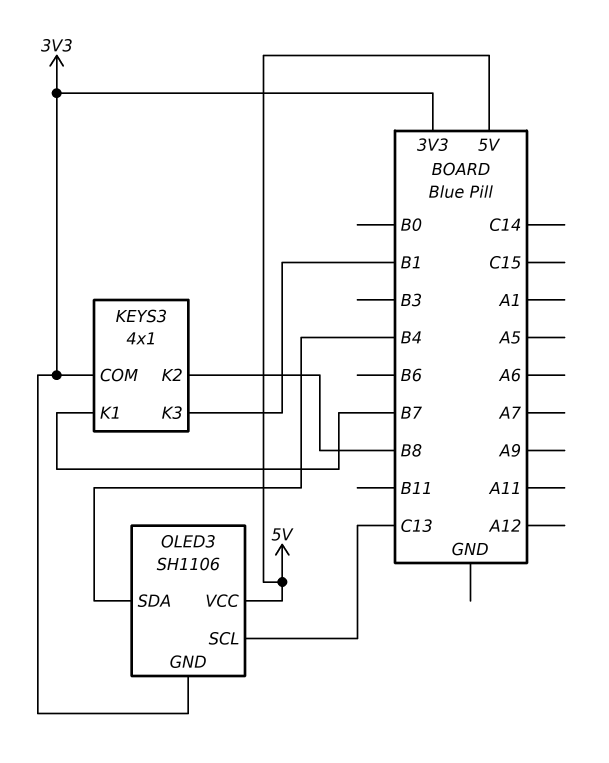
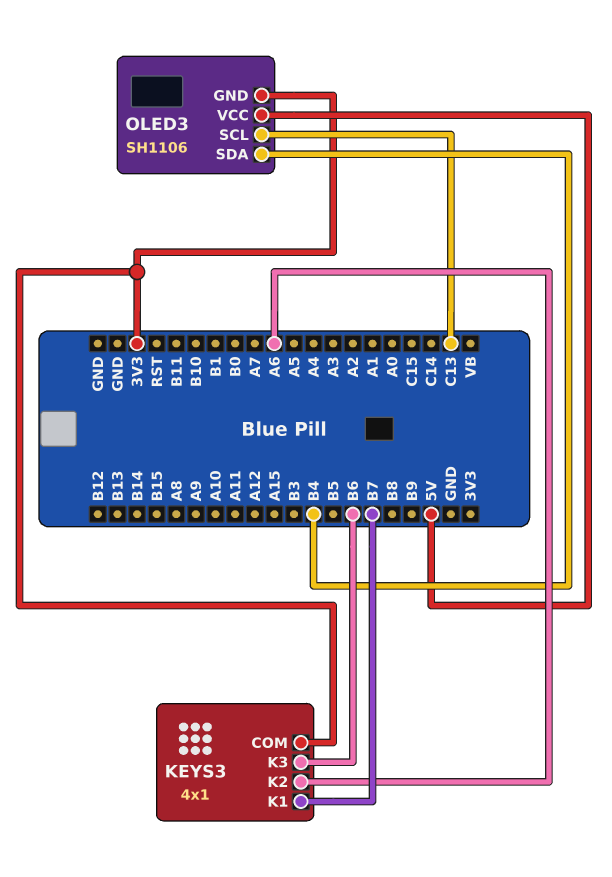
KEYS3 pin K2: B8 -> A6
KEYS3 pin K3: B1 -> B6

